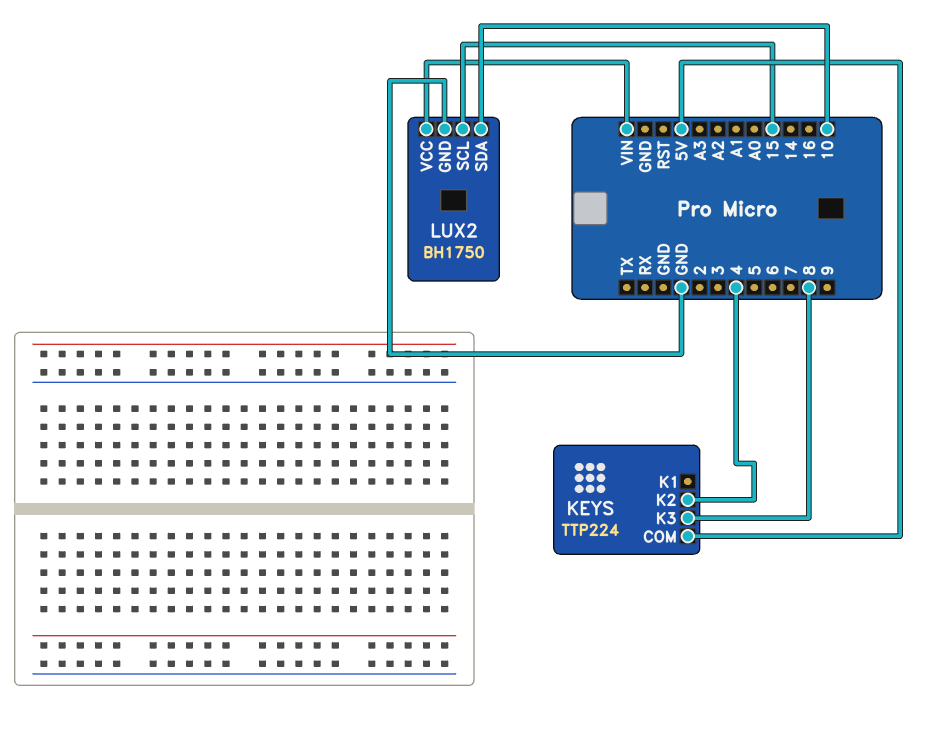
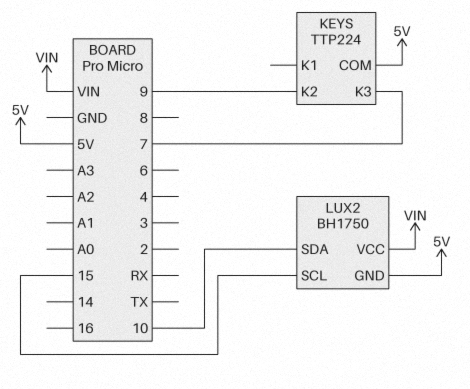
KEYS pin K2: 4 -> 9
KEYS pin K3: 8 -> 7
LUX2 pin GND: GND -> 5V

